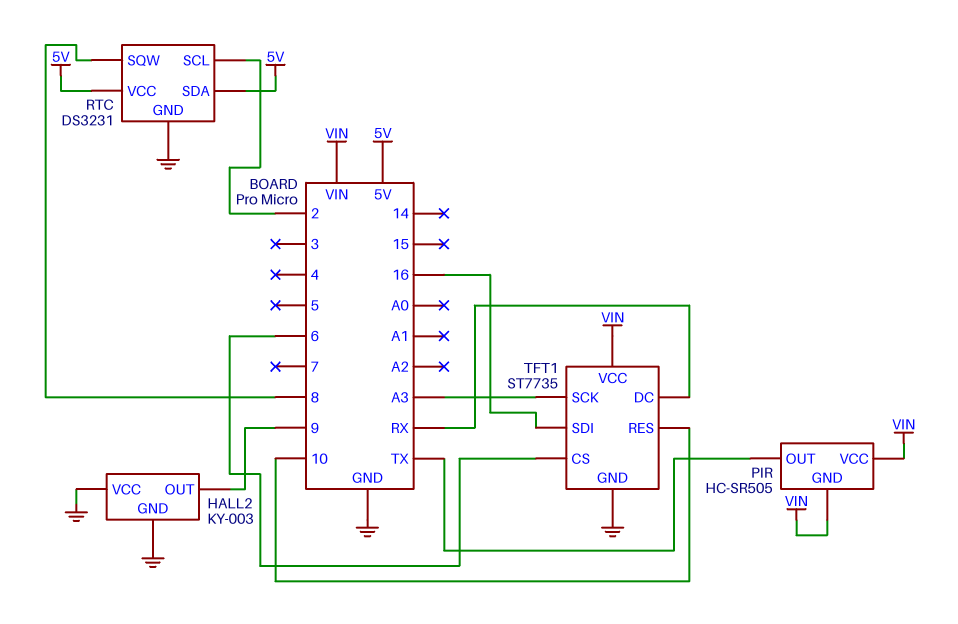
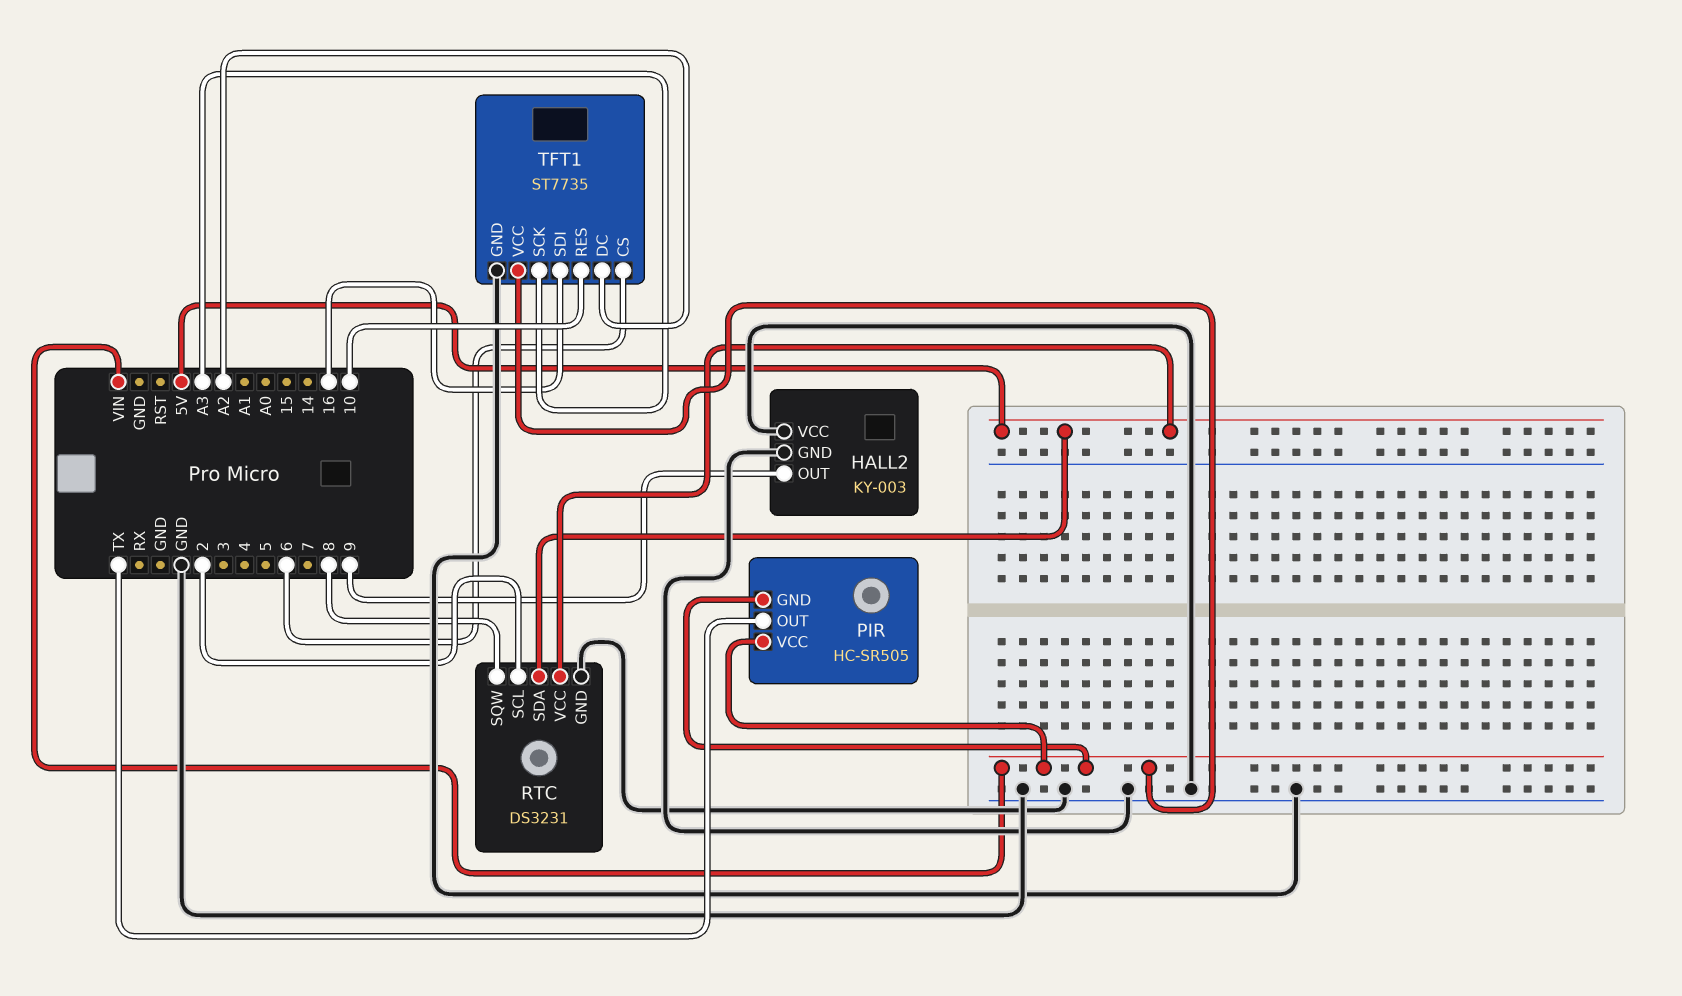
TFT1 pin DC: RX -> A2

